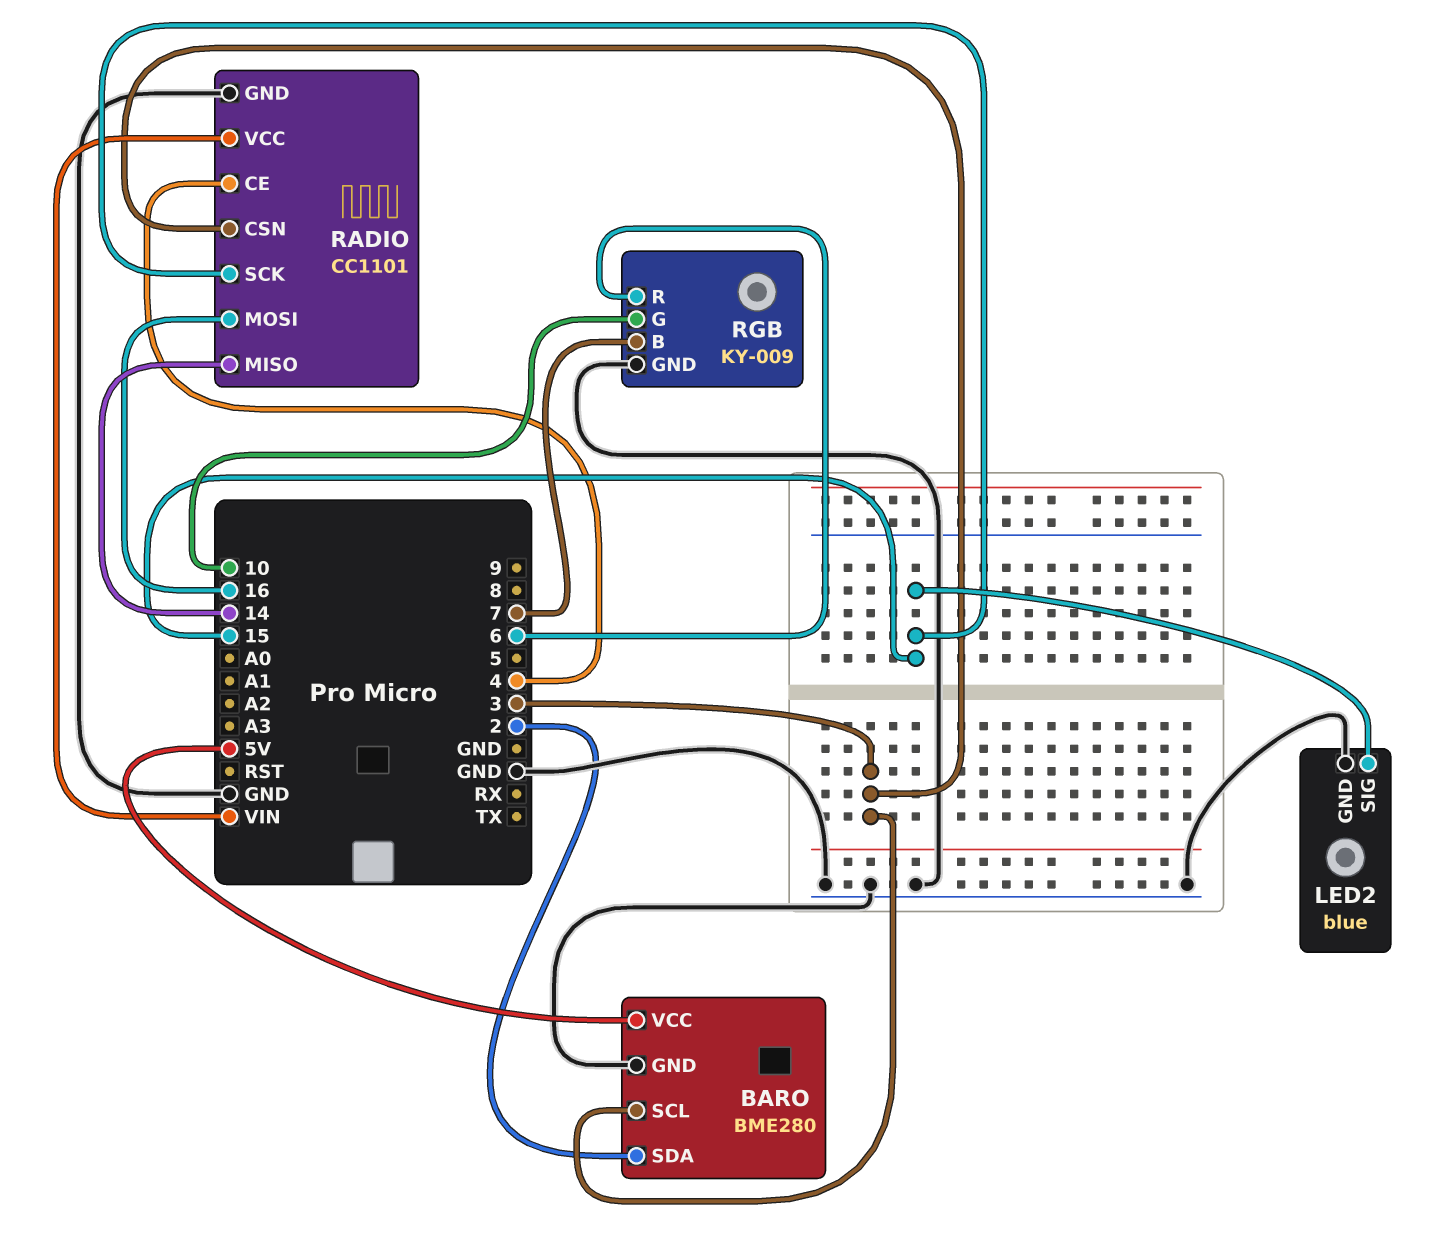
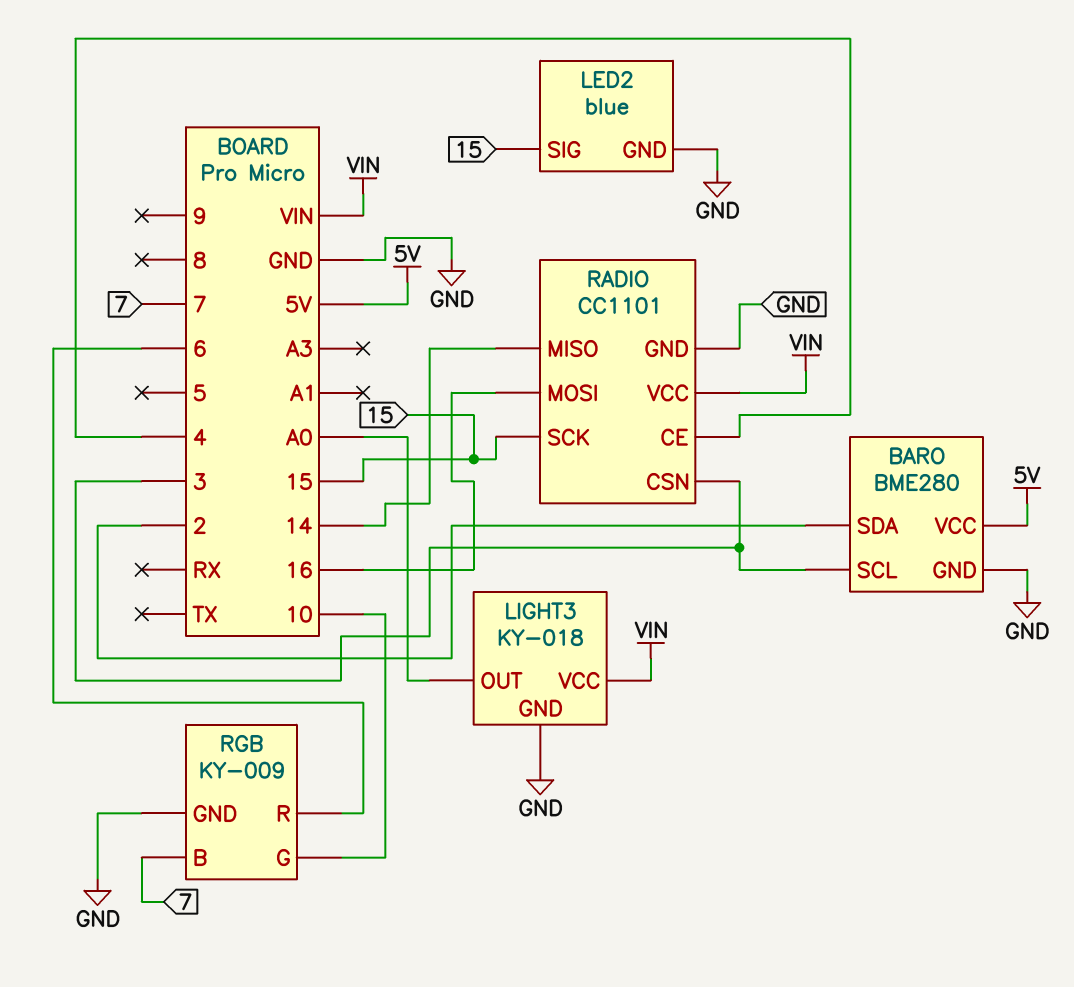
LIGHT3: none -> KY-018
LIGHT3 pin GND: none -> GND
LIGHT3 pin OUT: none -> A0
LIGHT3 pin VCC: none -> VIN

